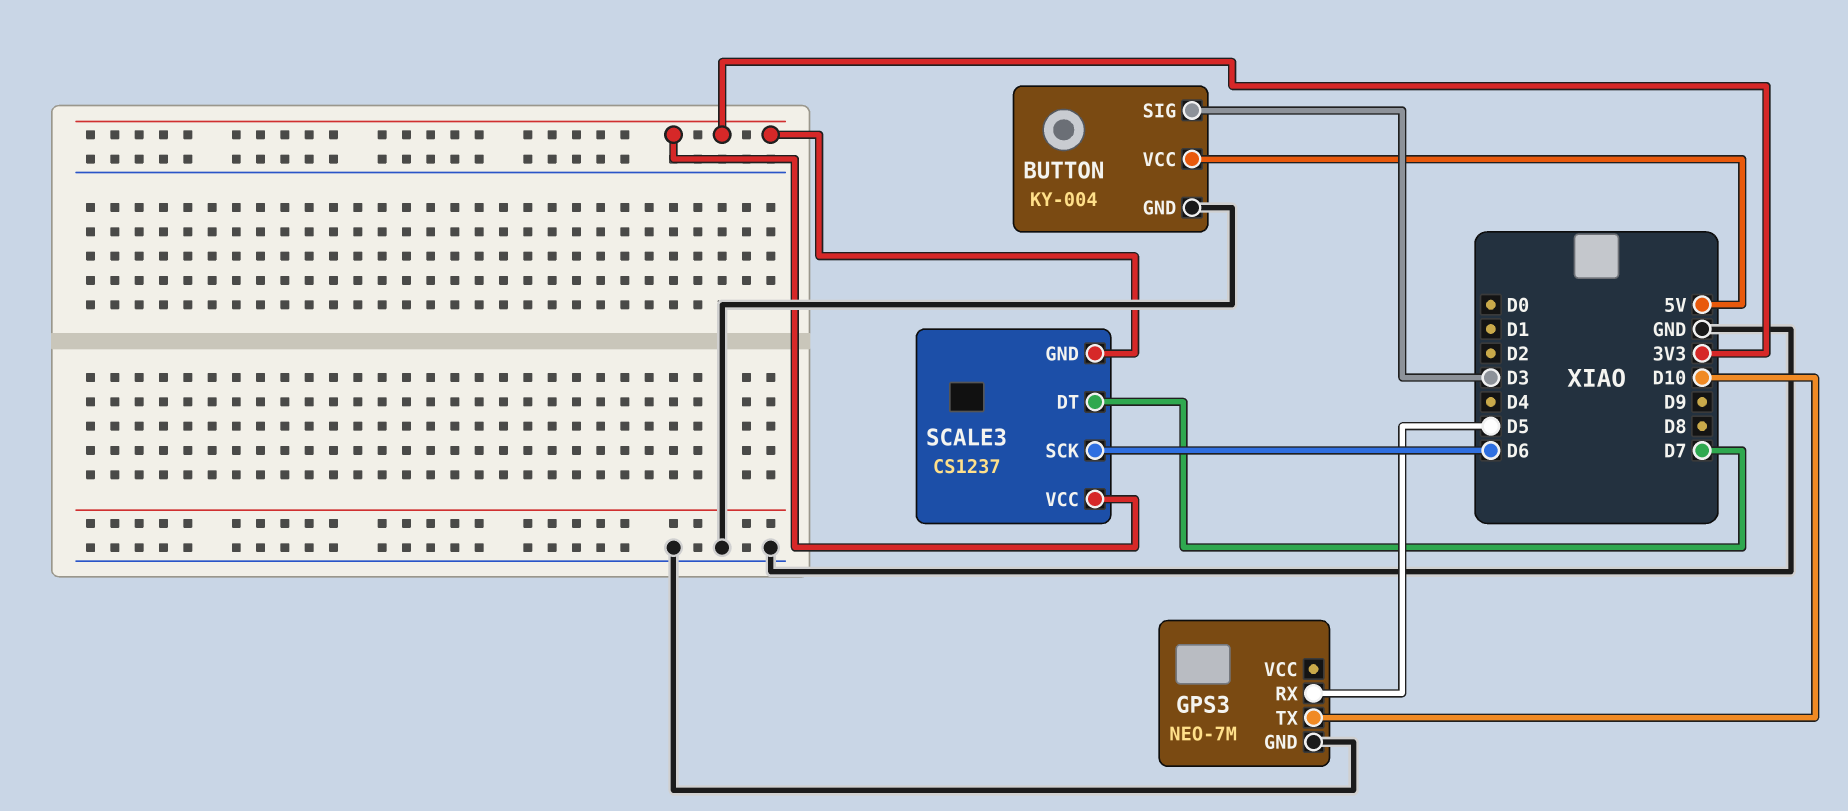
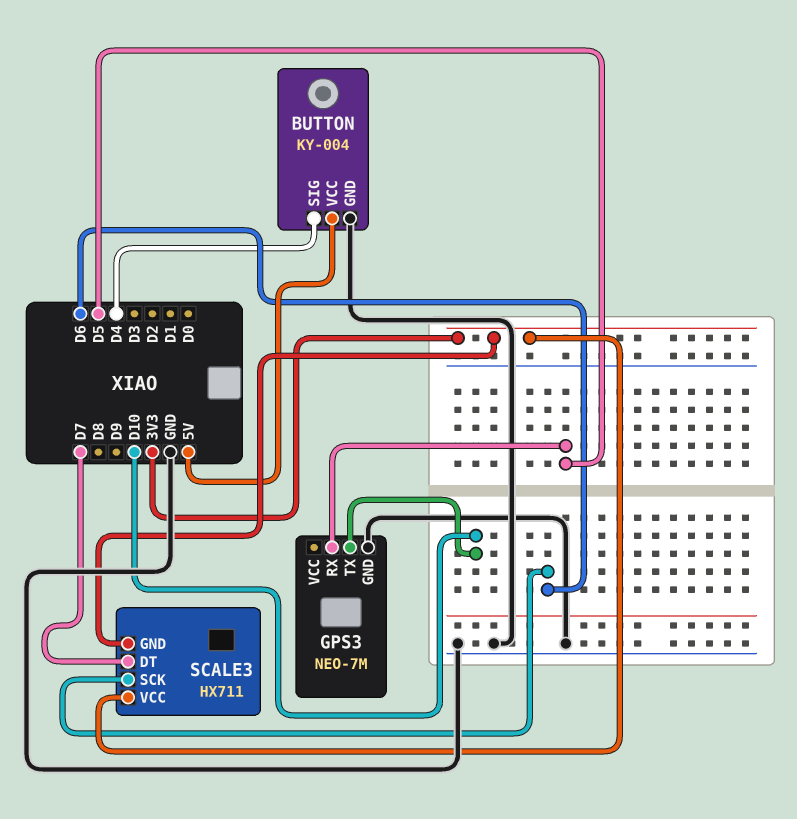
BUTTON pin SIG: D3 -> D4
SCALE3: CS1237 -> HX711

